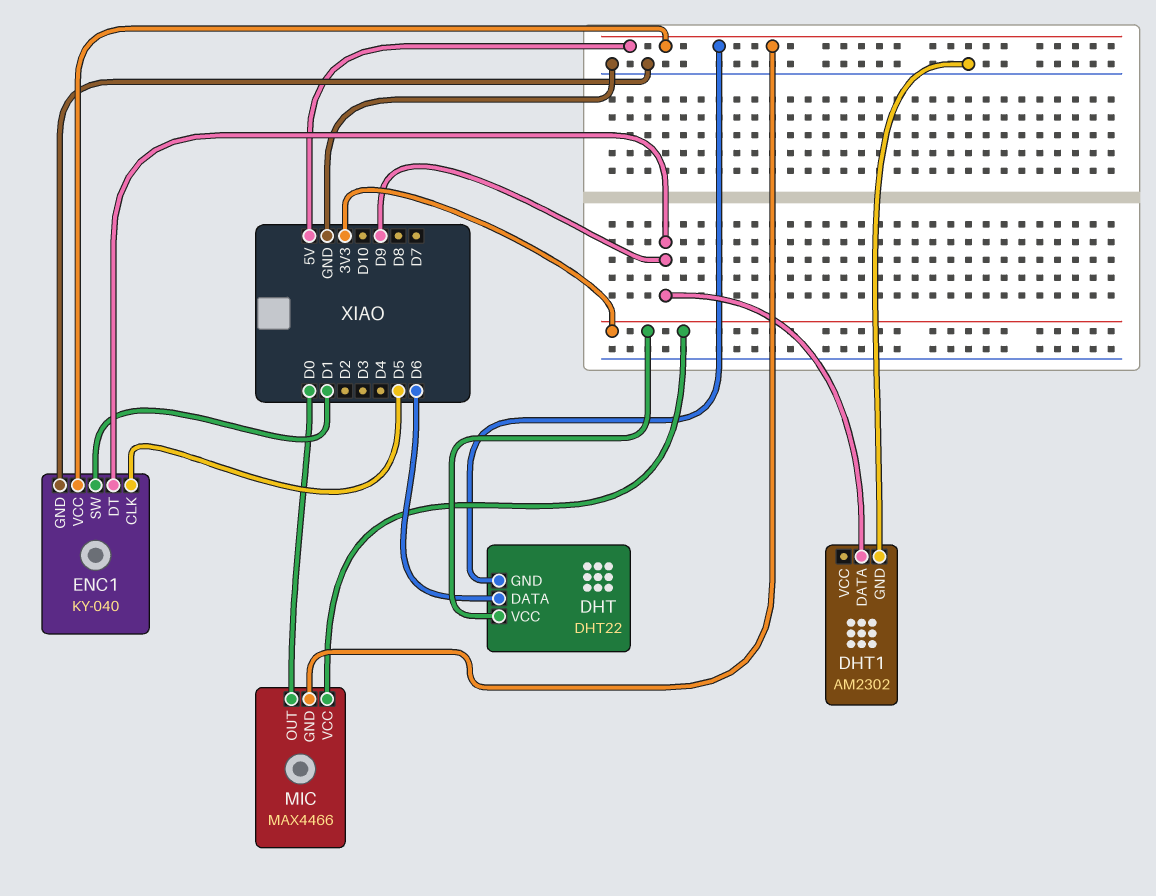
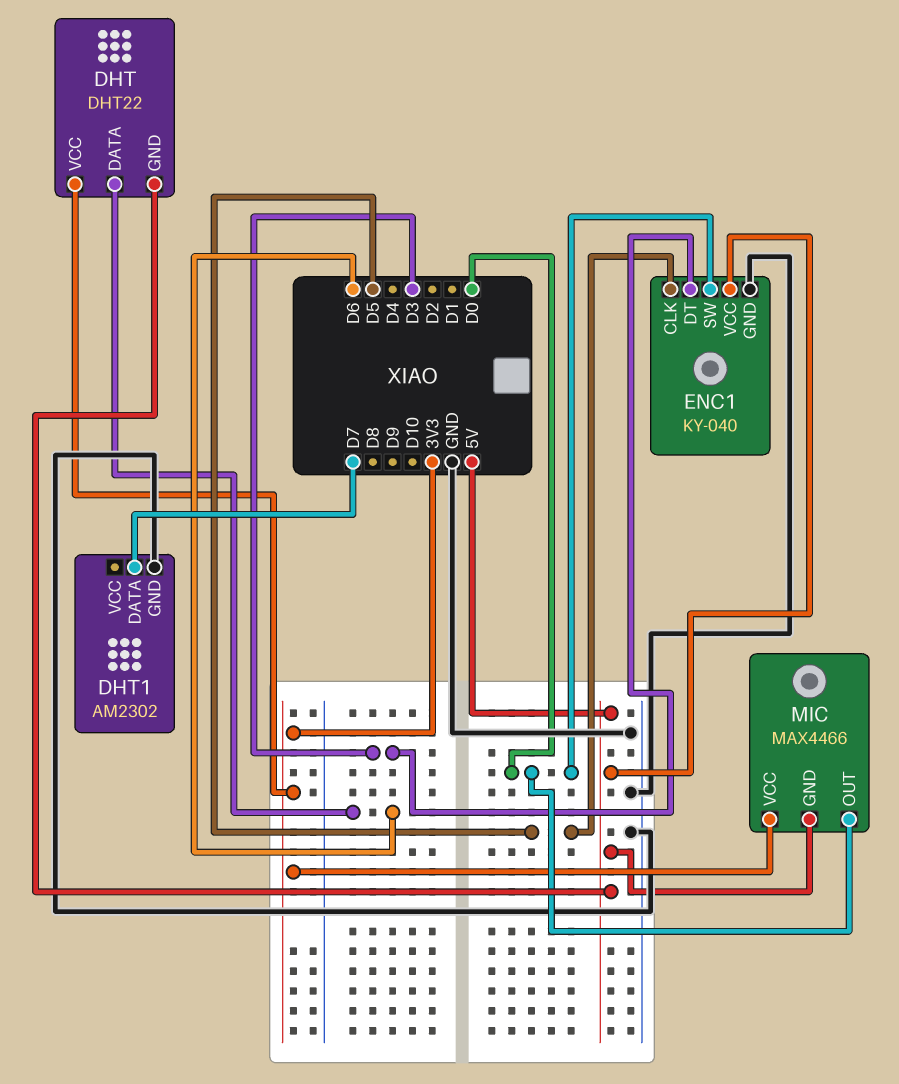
DHT1 pin DATA: D9 -> D7
ENC1 pin DT: D9 -> D3
ENC1 pin SW: D1 -> D0

